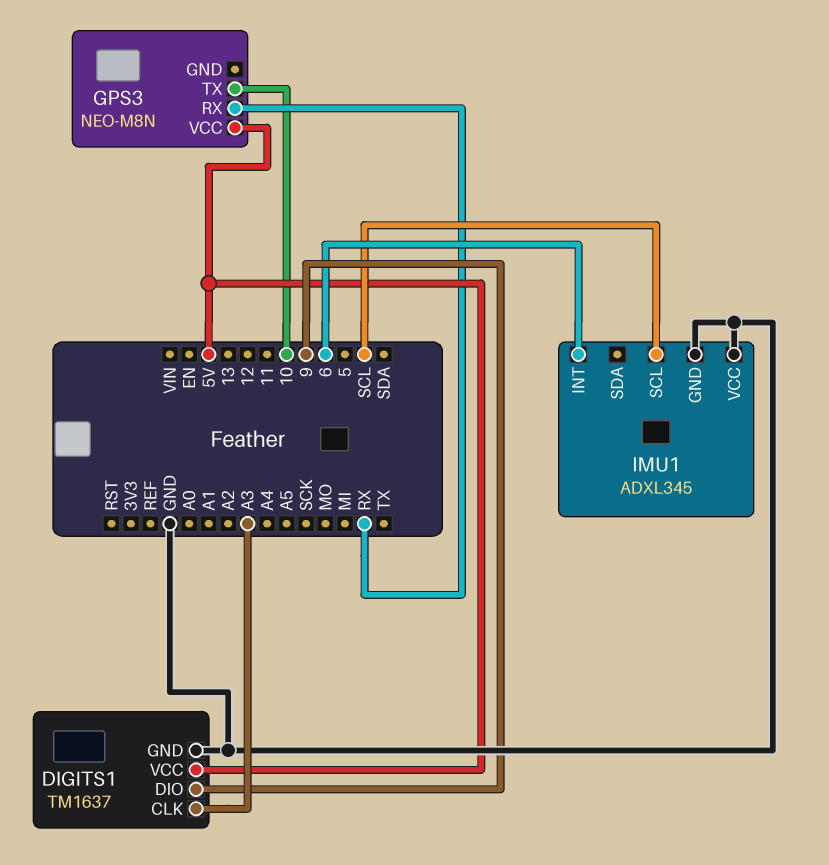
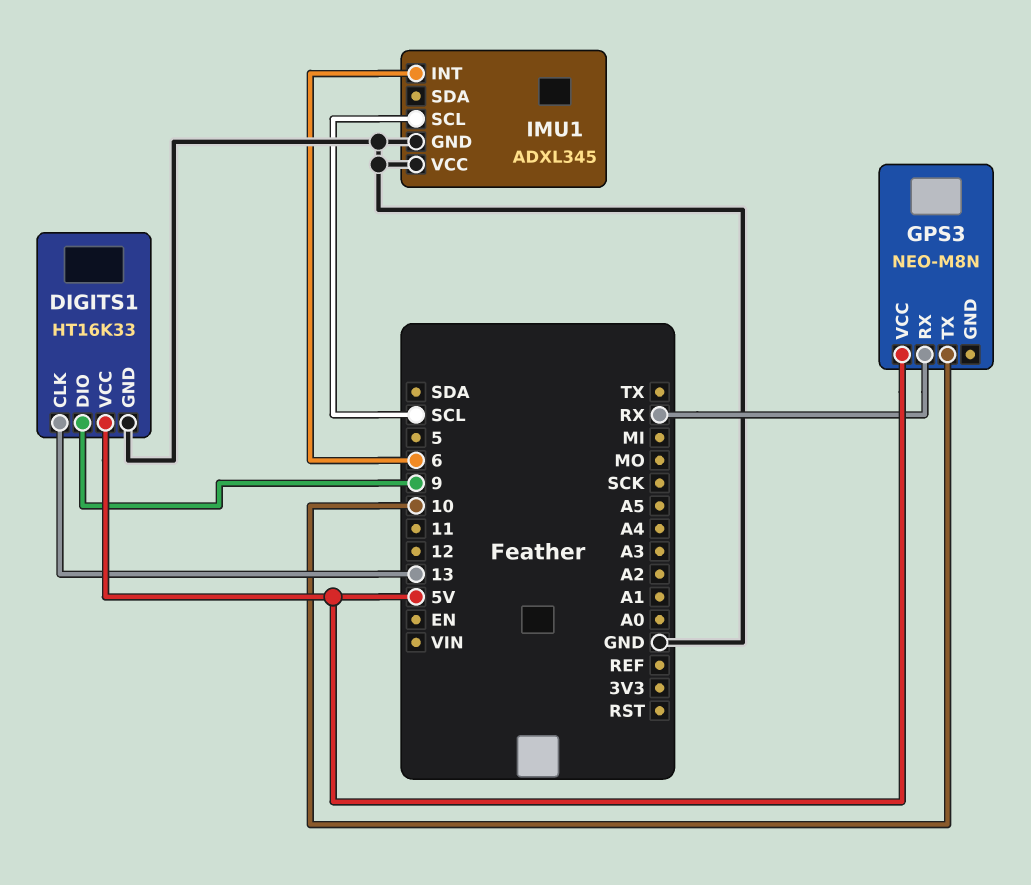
DIGITS1: TM1637 -> HT16K33
DIGITS1 pin CLK: A3 -> 13

